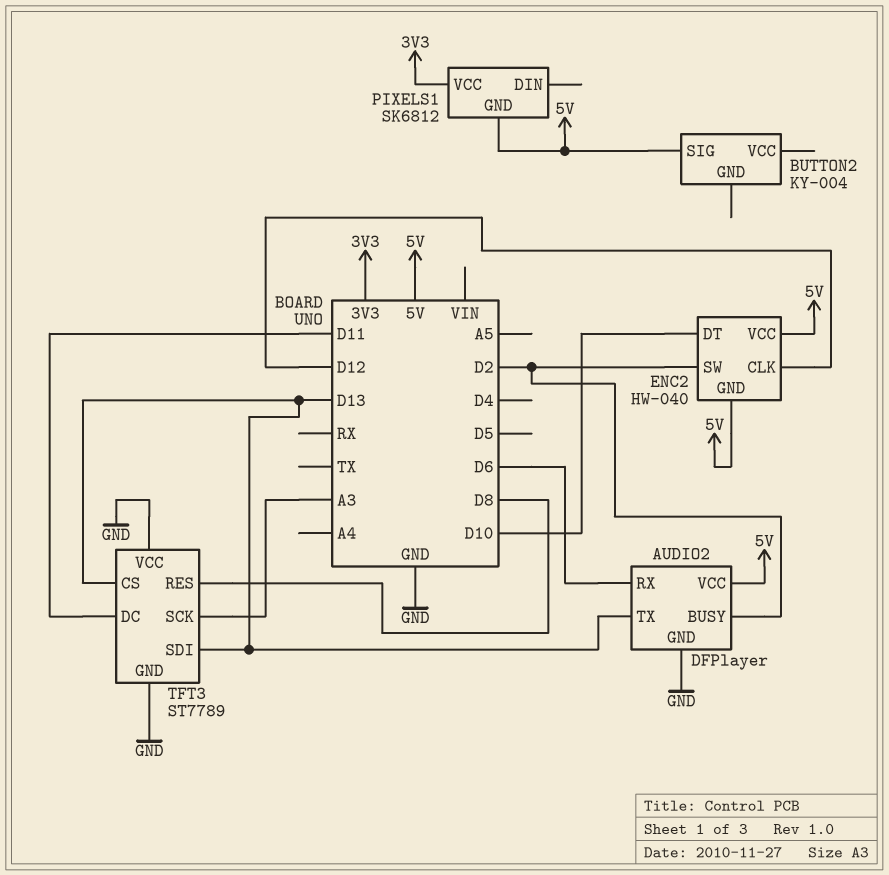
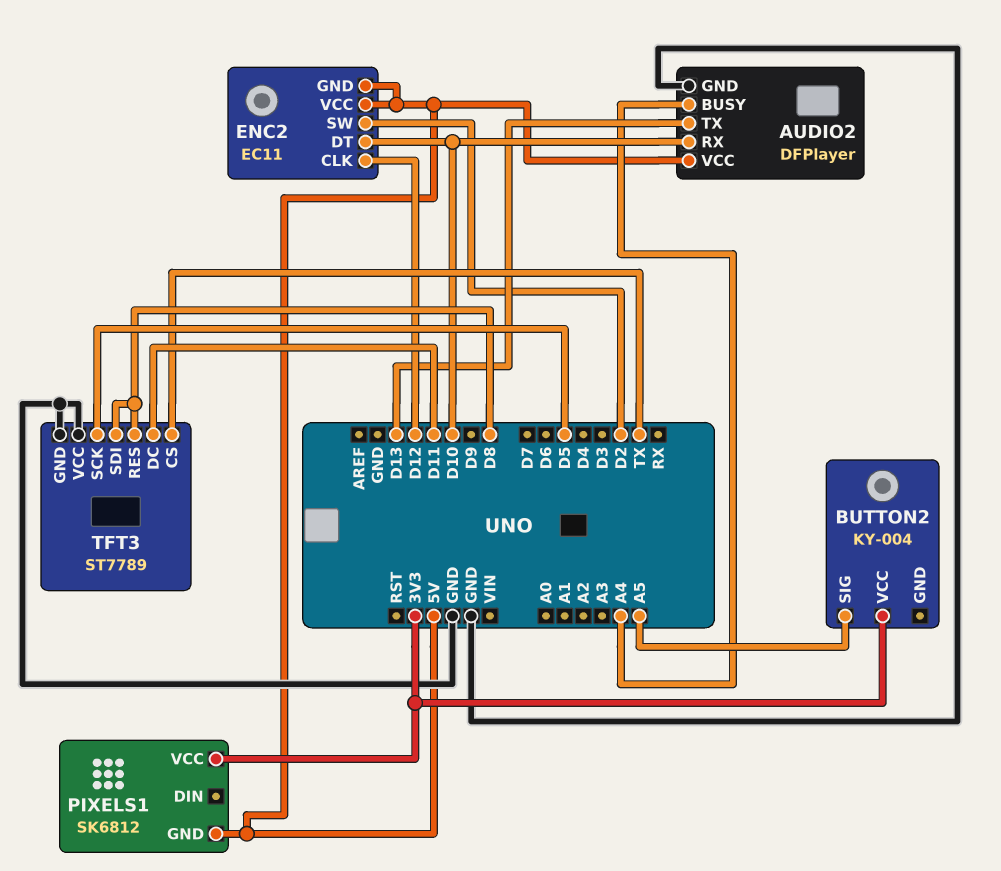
AUDIO2 pin BUSY: D2 -> A4
AUDIO2 pin RX: D6 -> D10
BUTTON2 pin SIG: 5V -> A5
BUTTON2 pin VCC: none -> 3V3
ENC2: HW-040 -> EC11
TFT3 pin CS: D13 -> TX
TFT3 pin SCK: A3 -> D5
TFT3 pin SDI: D13 -> D8

